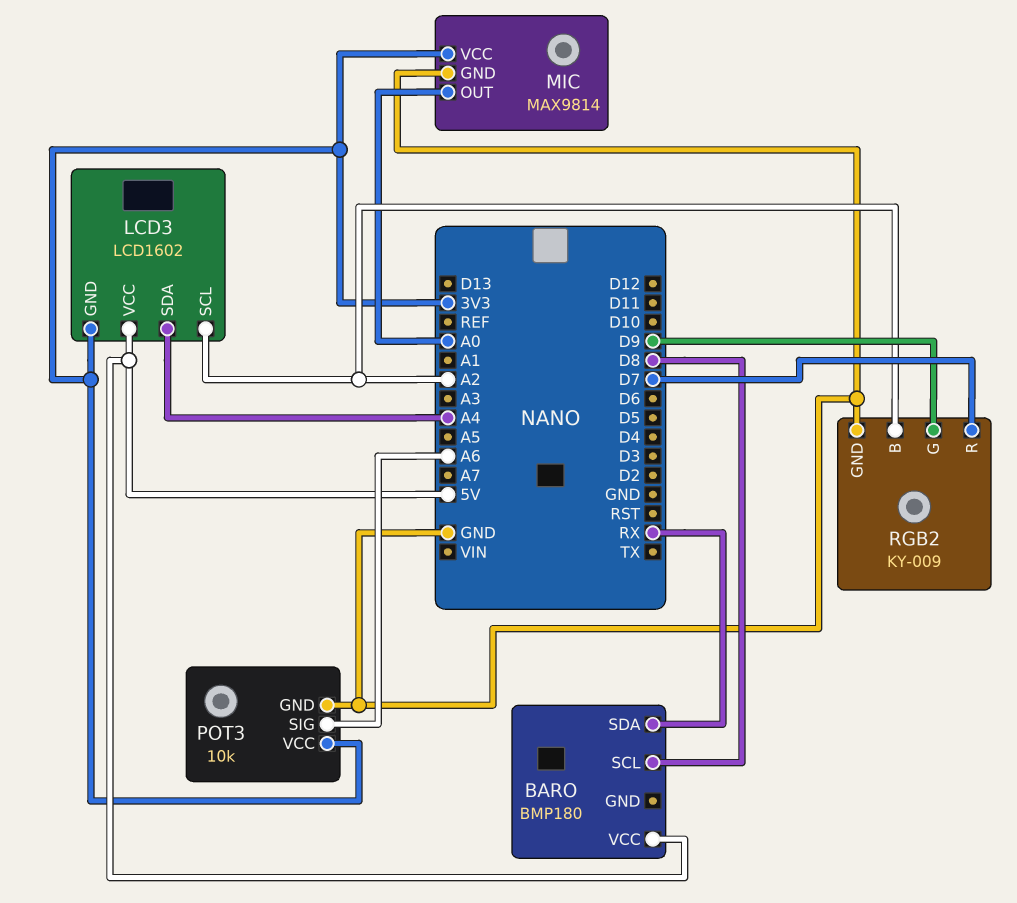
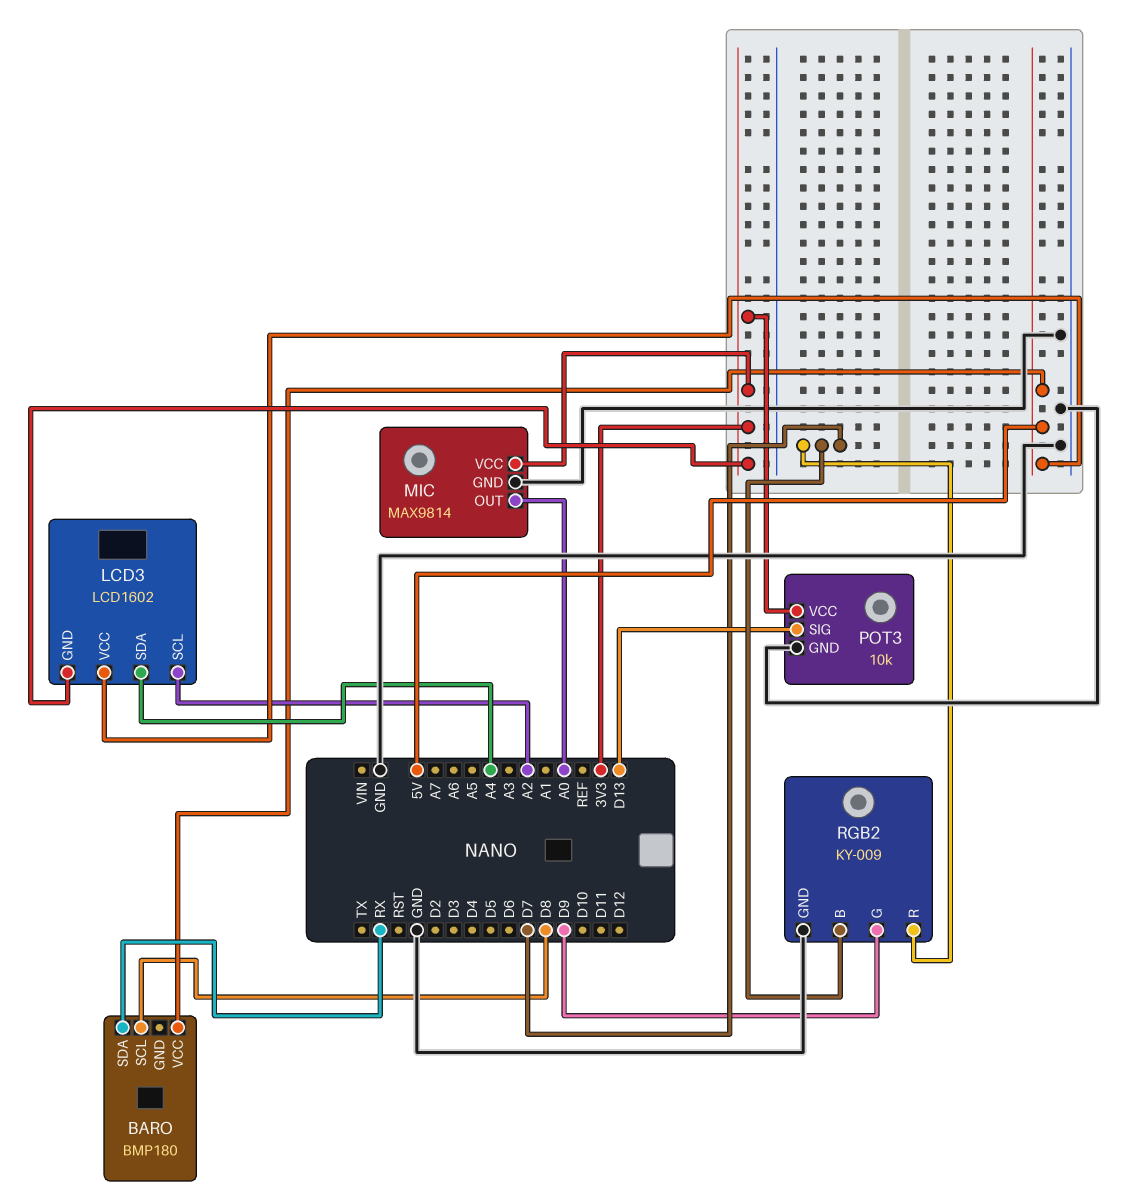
POT3 pin SIG: A6 -> D13
RGB2 pin B: A2 -> D7

